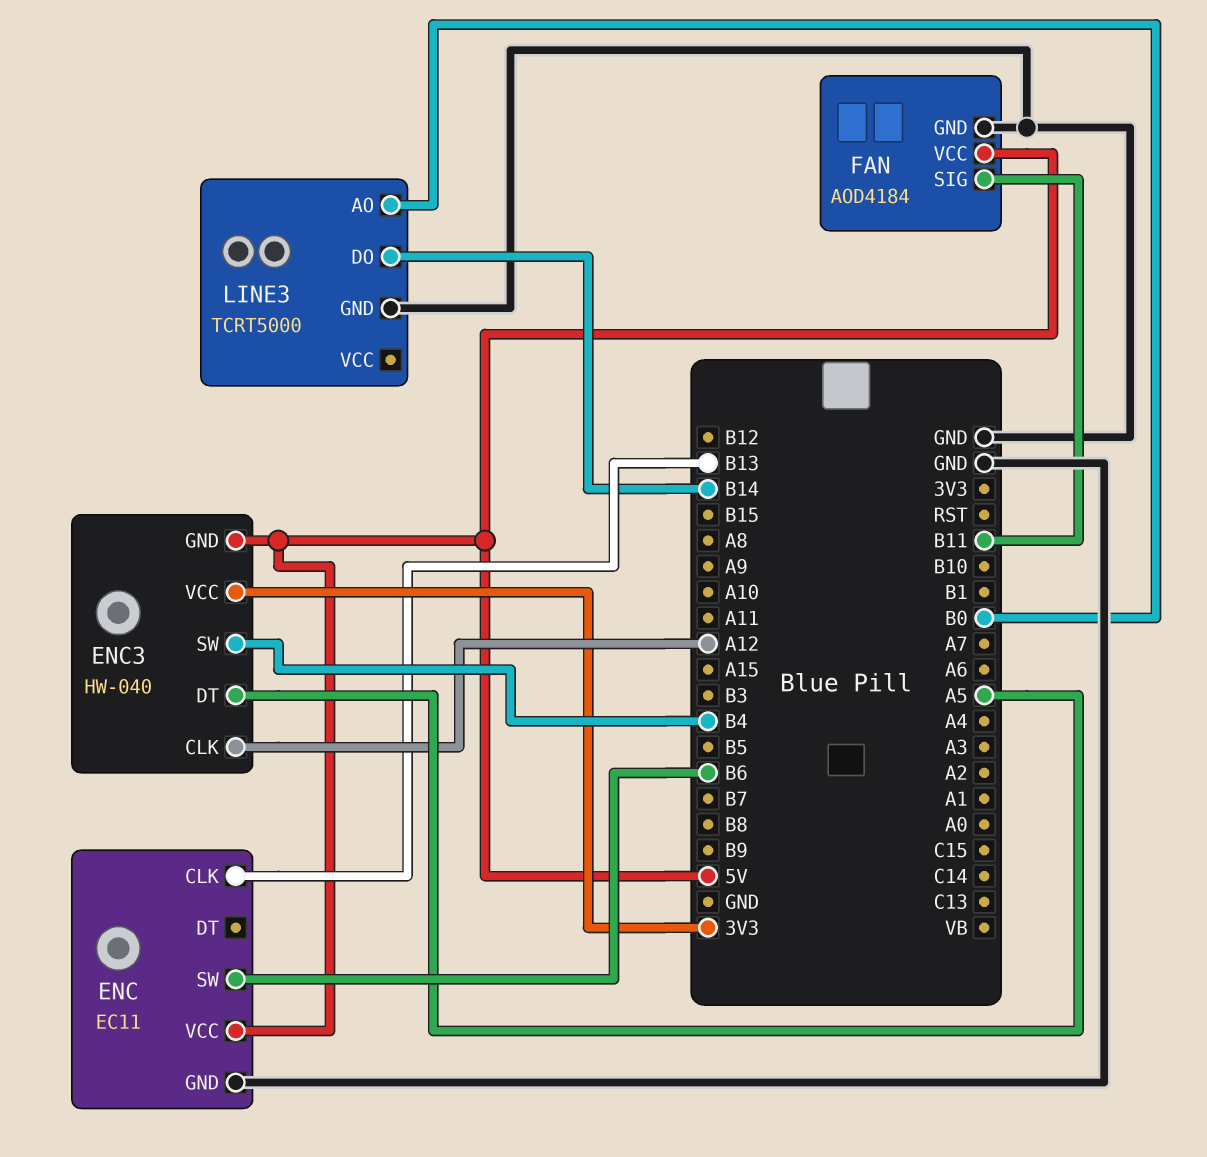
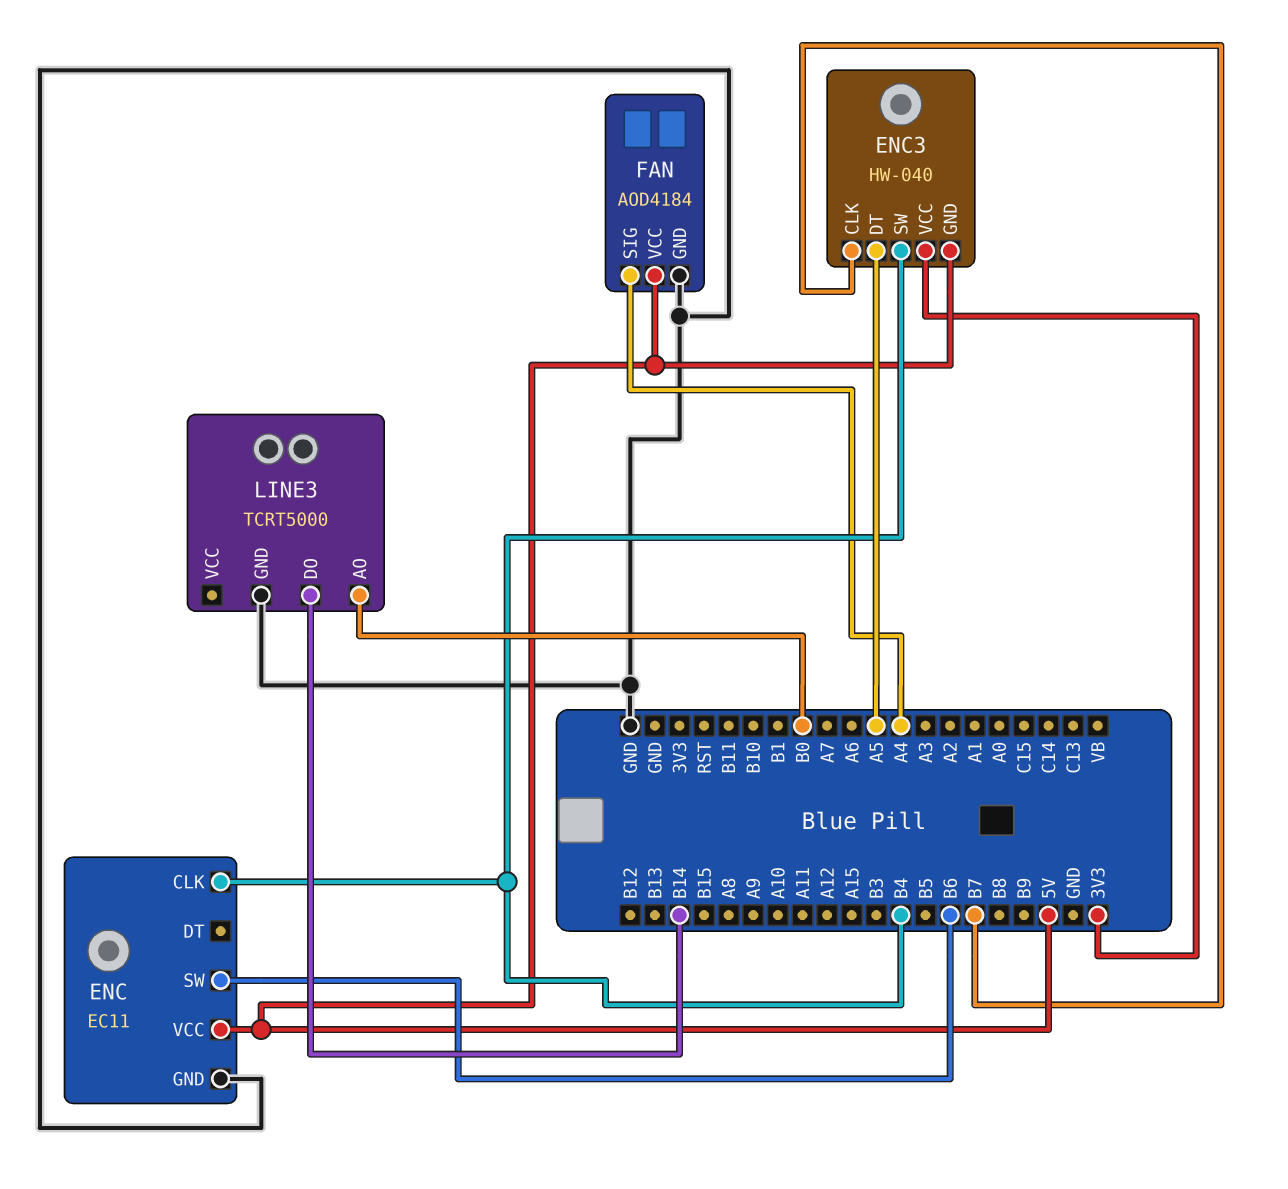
ENC pin CLK: B13 -> B4
ENC3 pin CLK: A12 -> B7
FAN pin SIG: B11 -> A4

